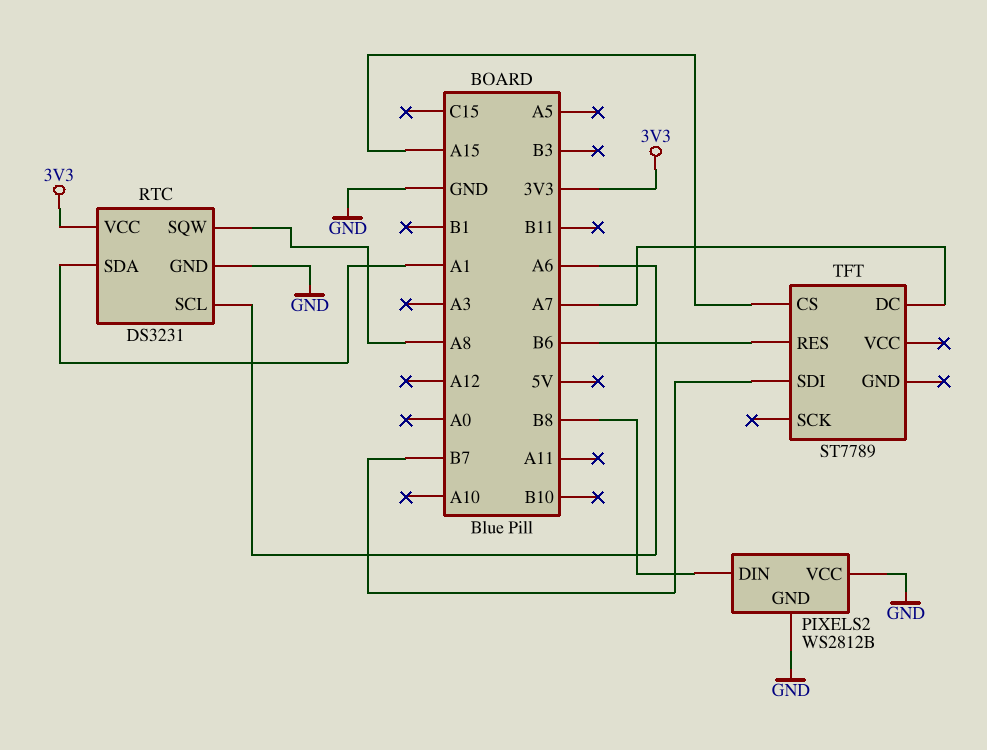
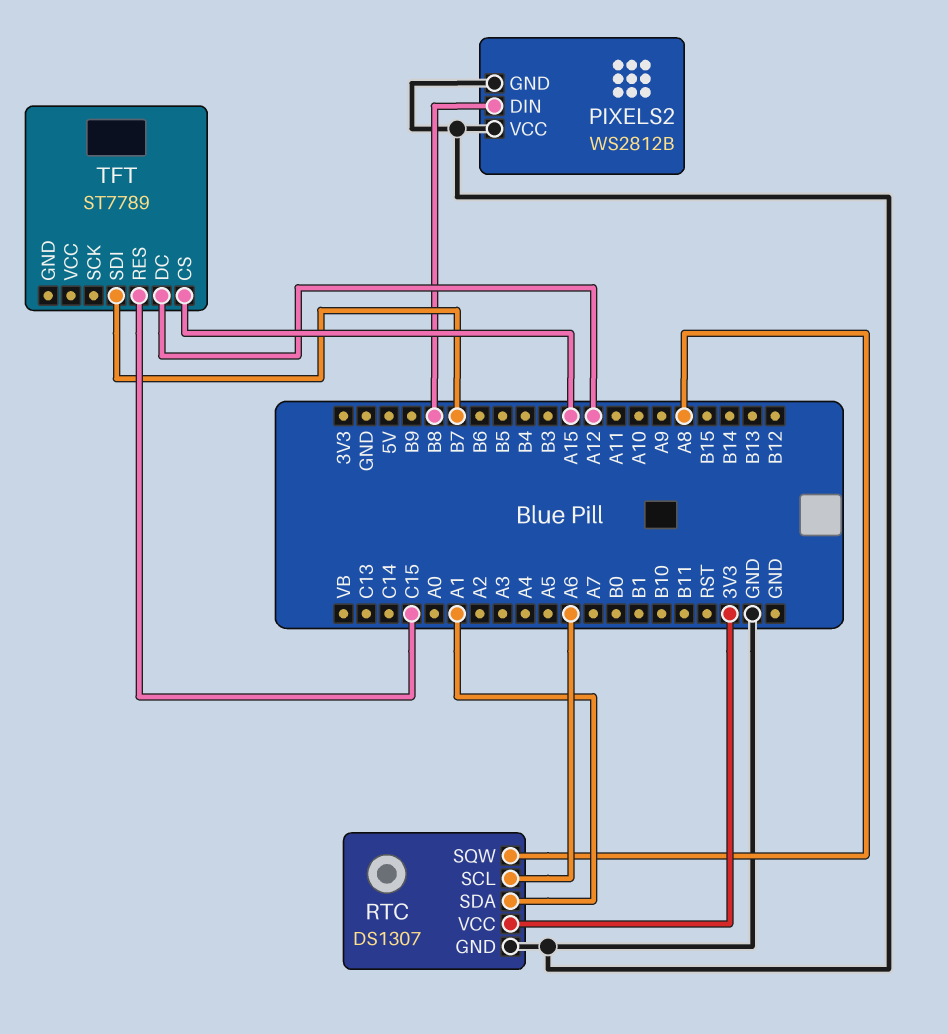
RTC: DS3231 -> DS1307
TFT pin DC: A7 -> A12
TFT pin RES: B6 -> C15

